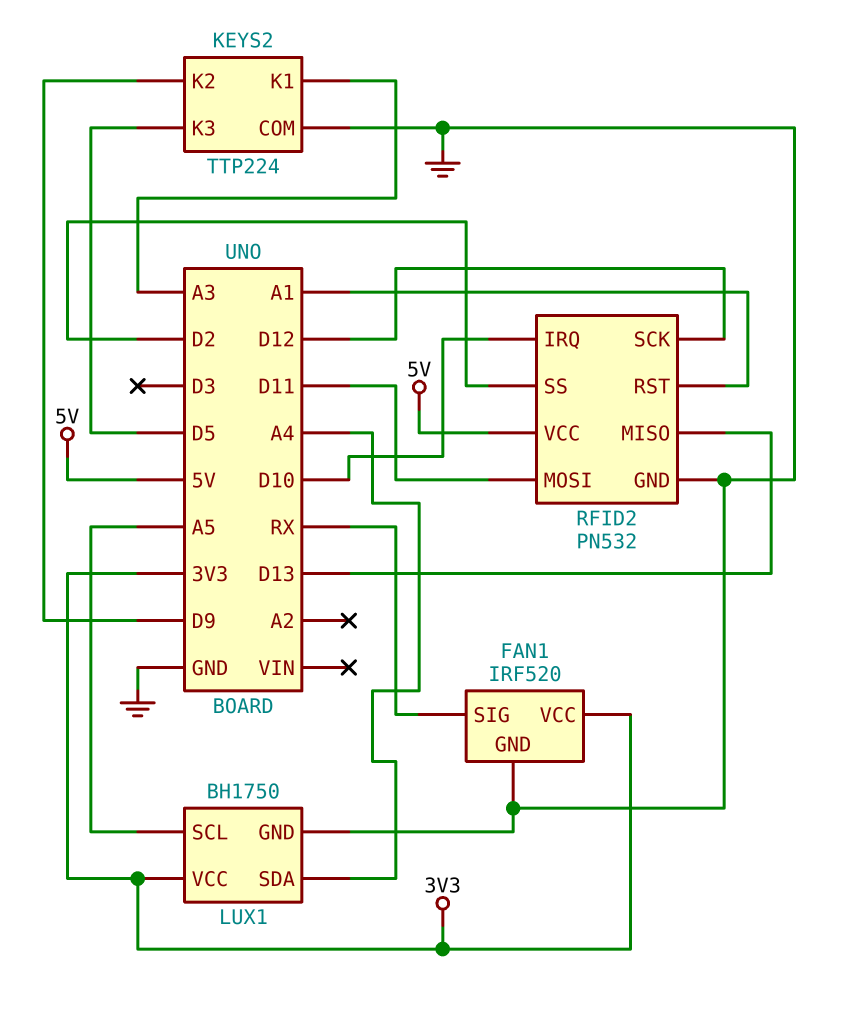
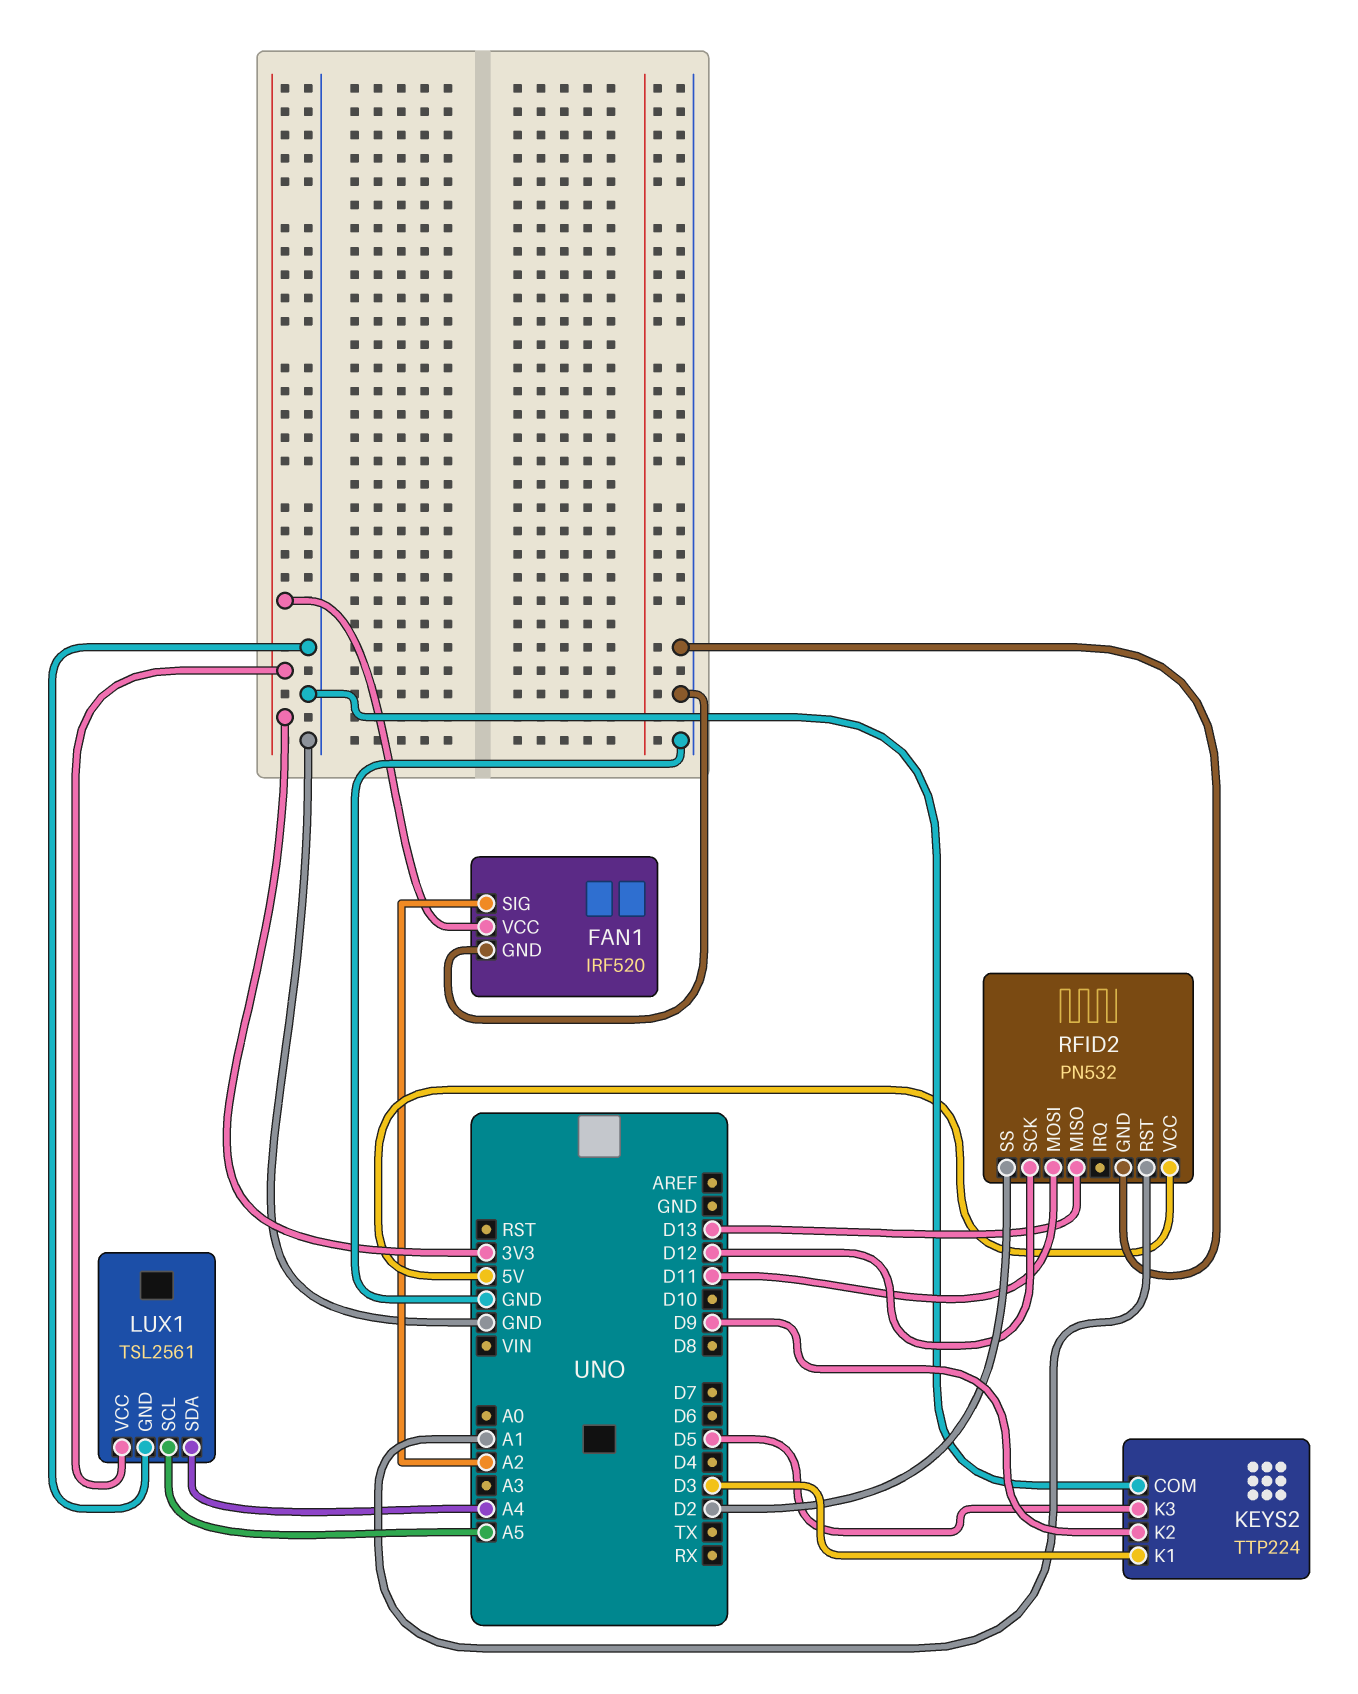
FAN1 pin SIG: RX -> A2
KEYS2 pin K1: A3 -> D3
LUX1: BH1750 -> TSL2561
RFID2 pin IRQ: D10 -> none

